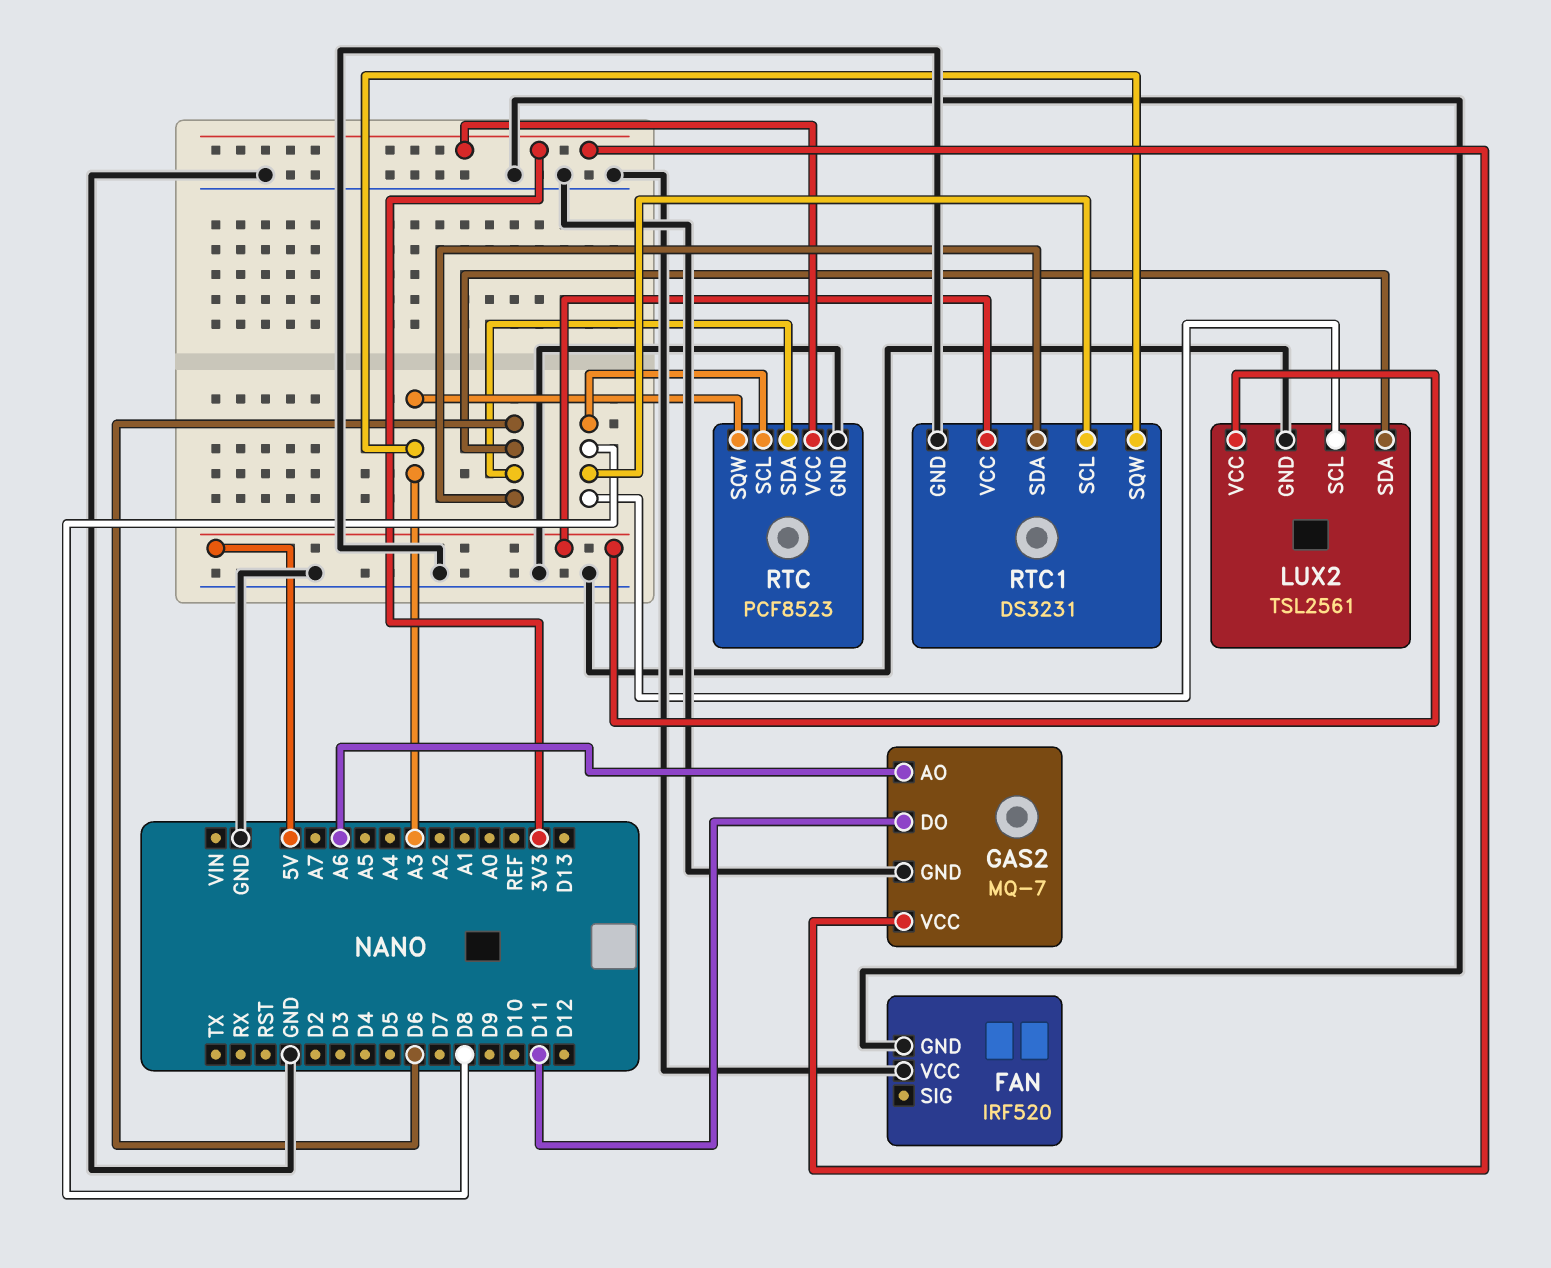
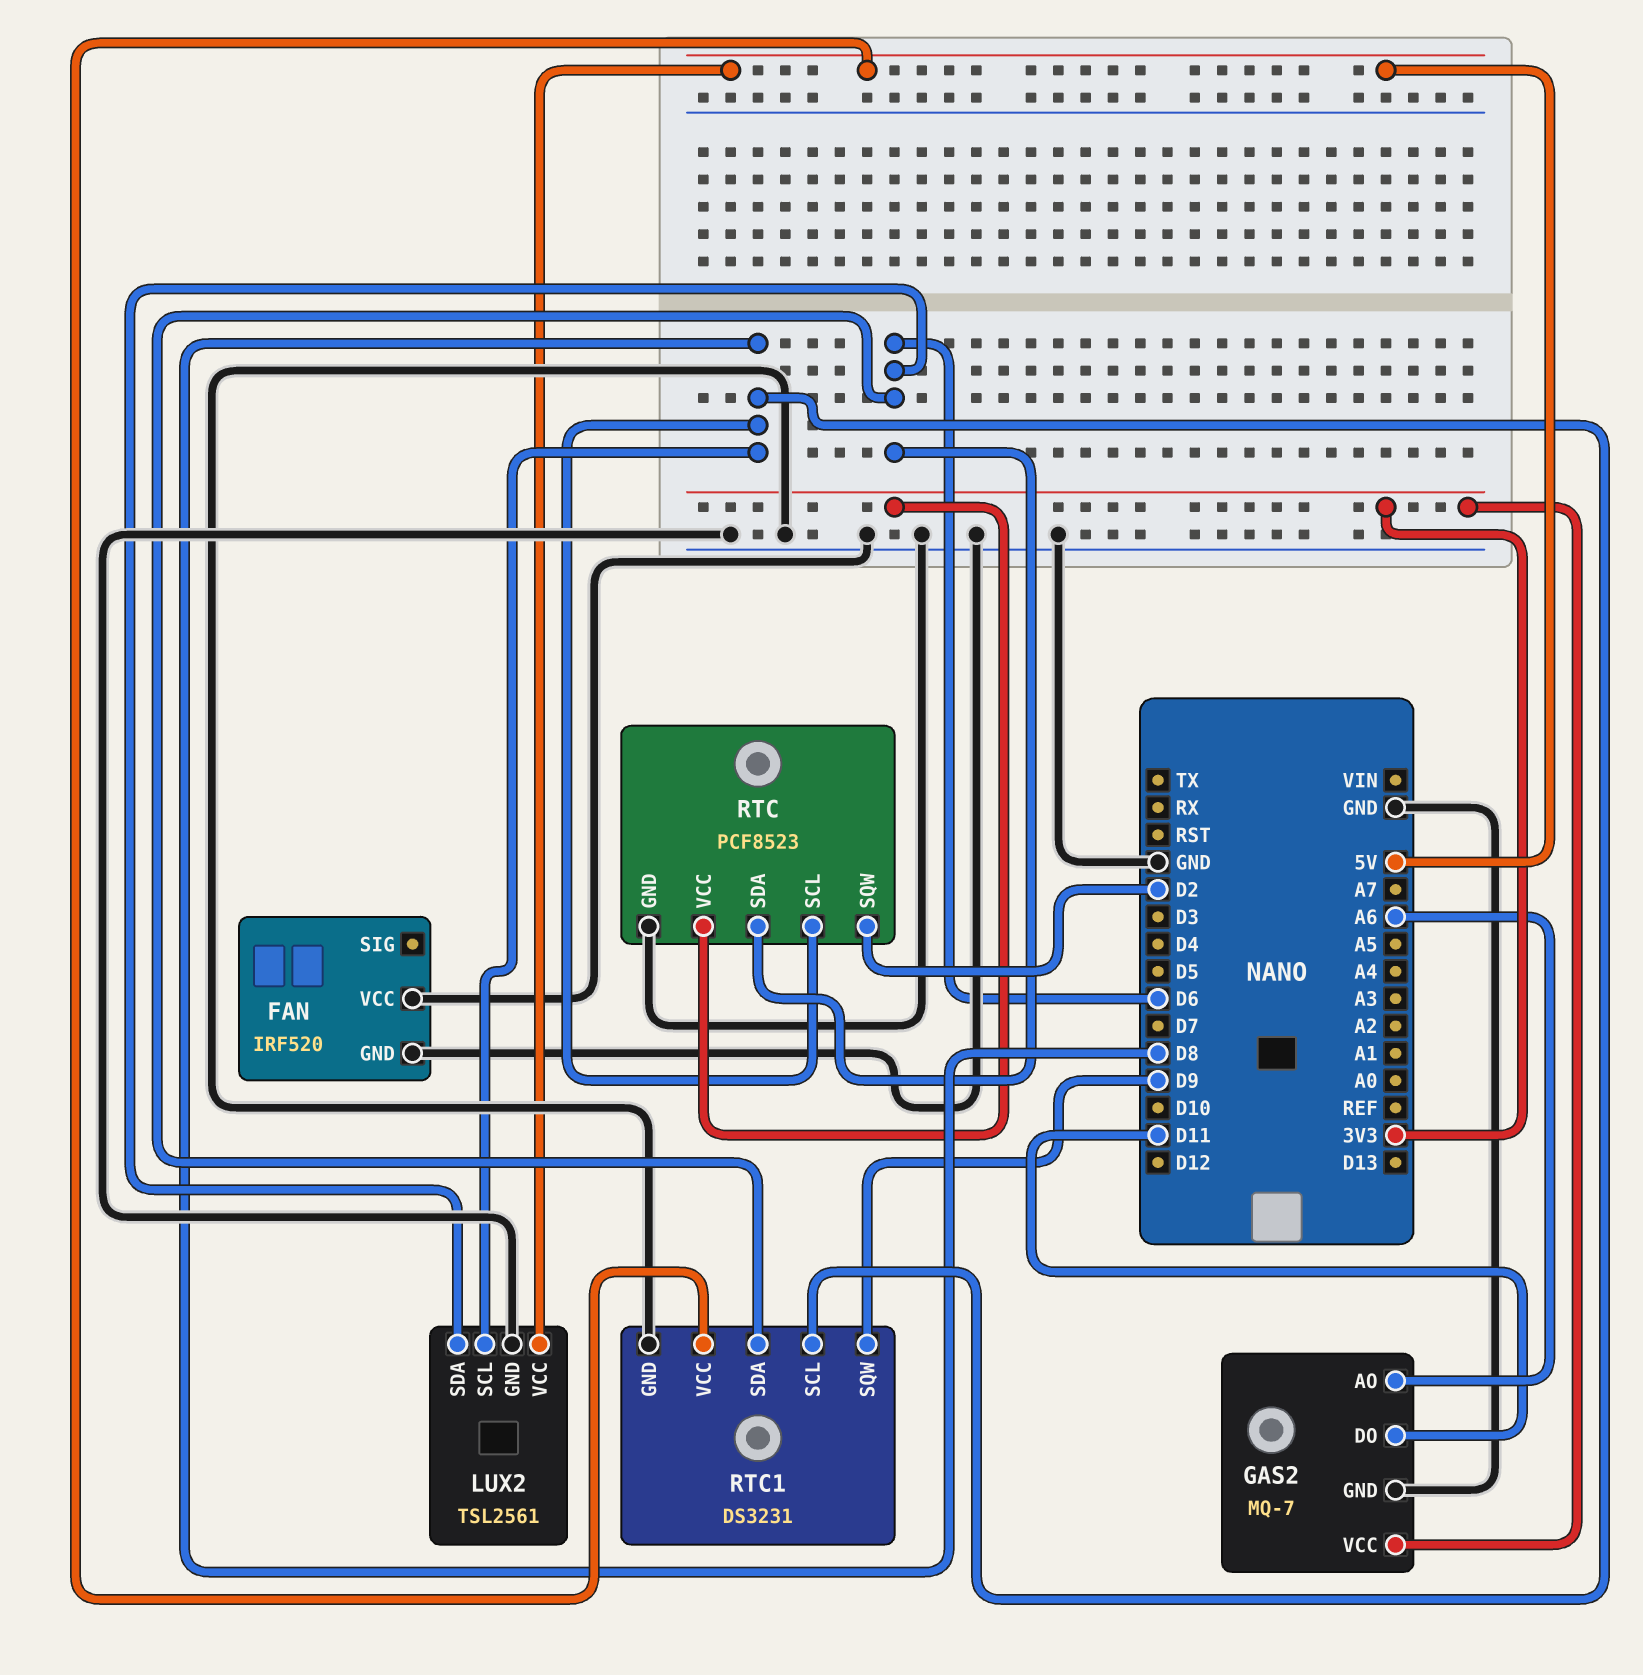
RTC pin SQW: A3 -> D2
RTC1 pin SQW: A3 -> D9

